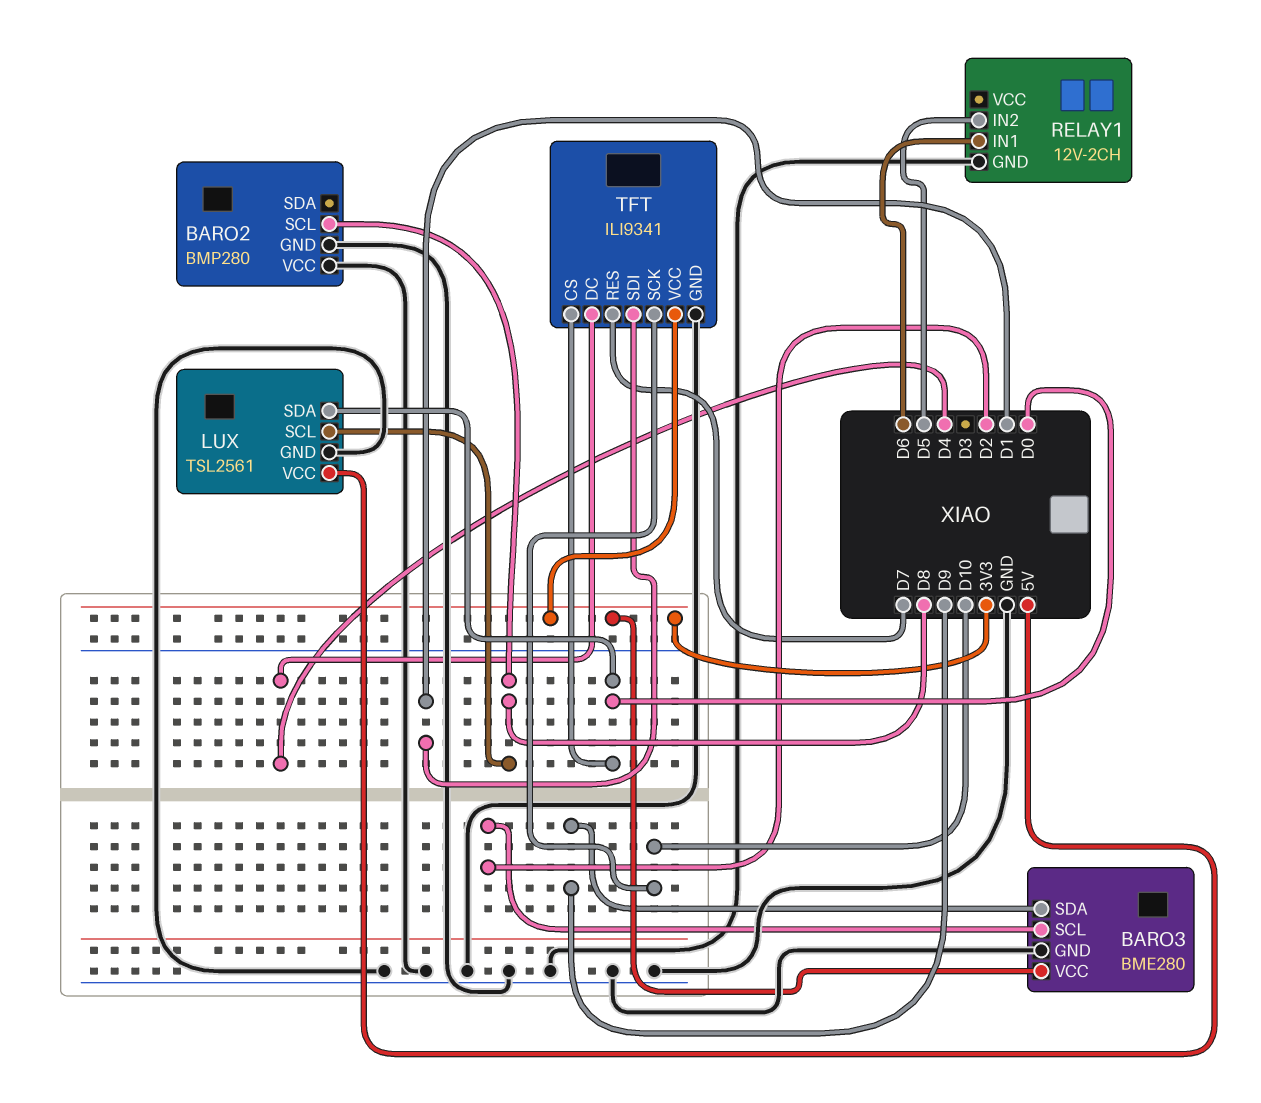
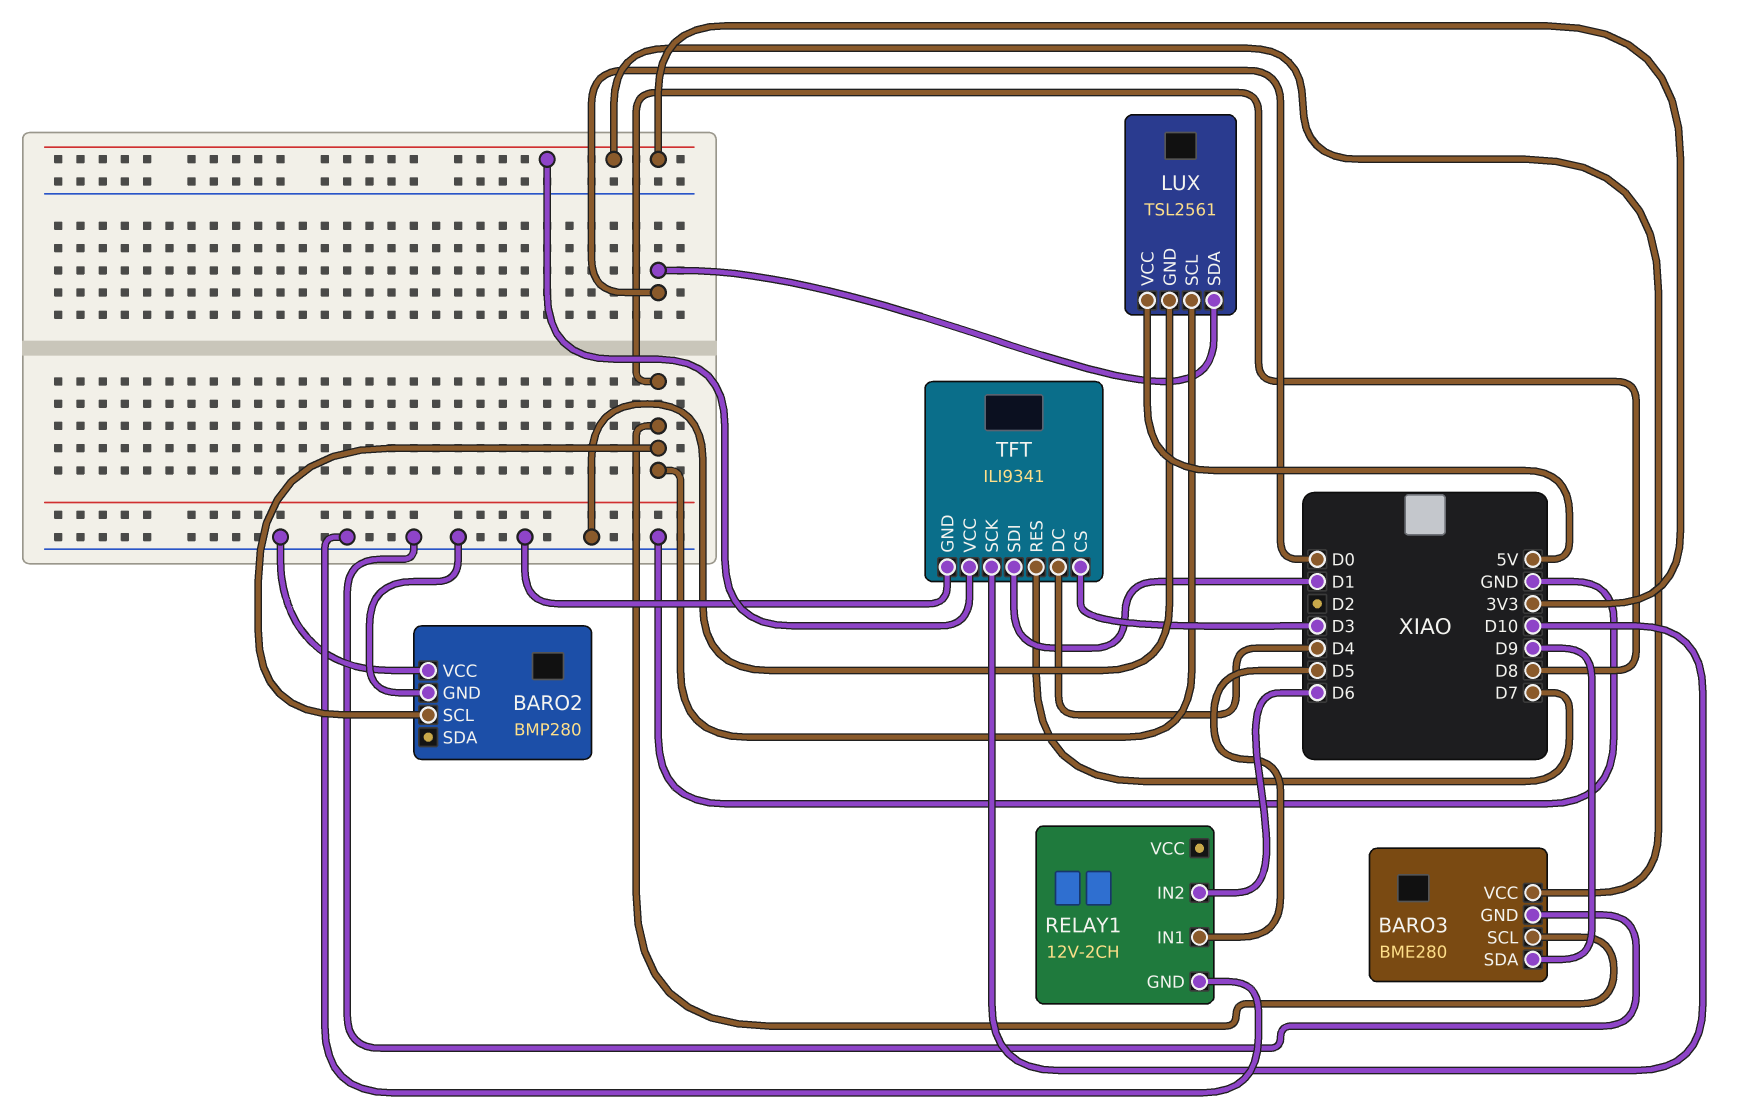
BARO3 pin SCL: D2 -> D8
RELAY1 pin IN1: D6 -> D5
RELAY1 pin IN2: D5 -> D6
TFT pin CS: D0 -> D3

